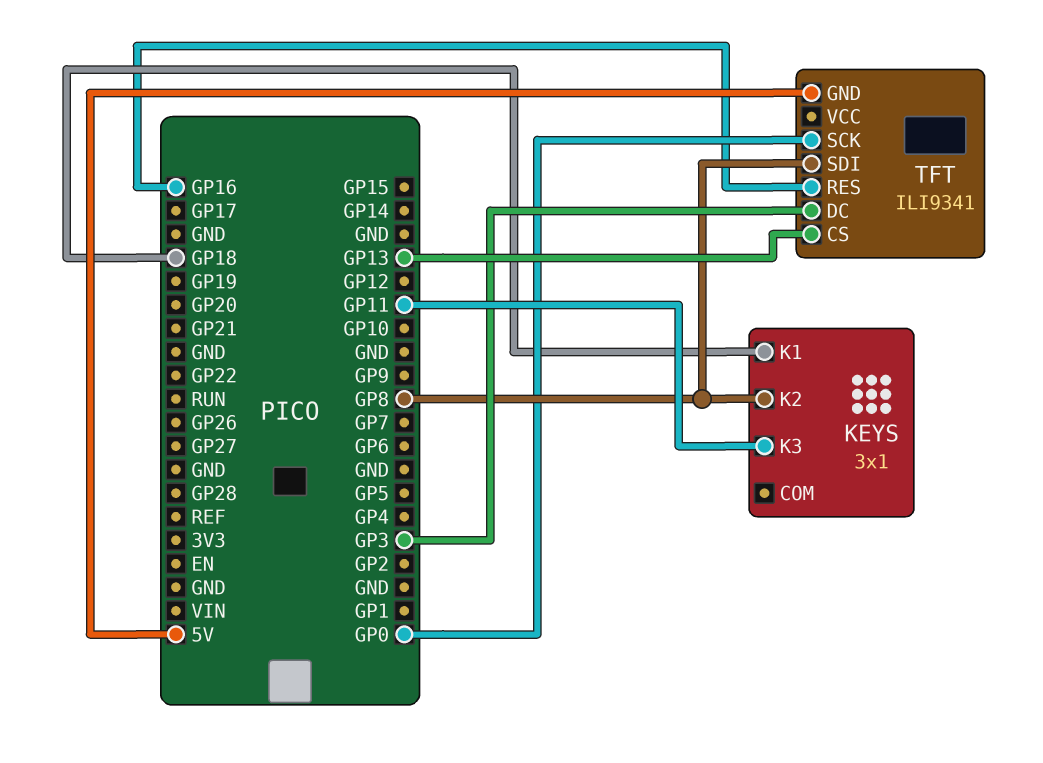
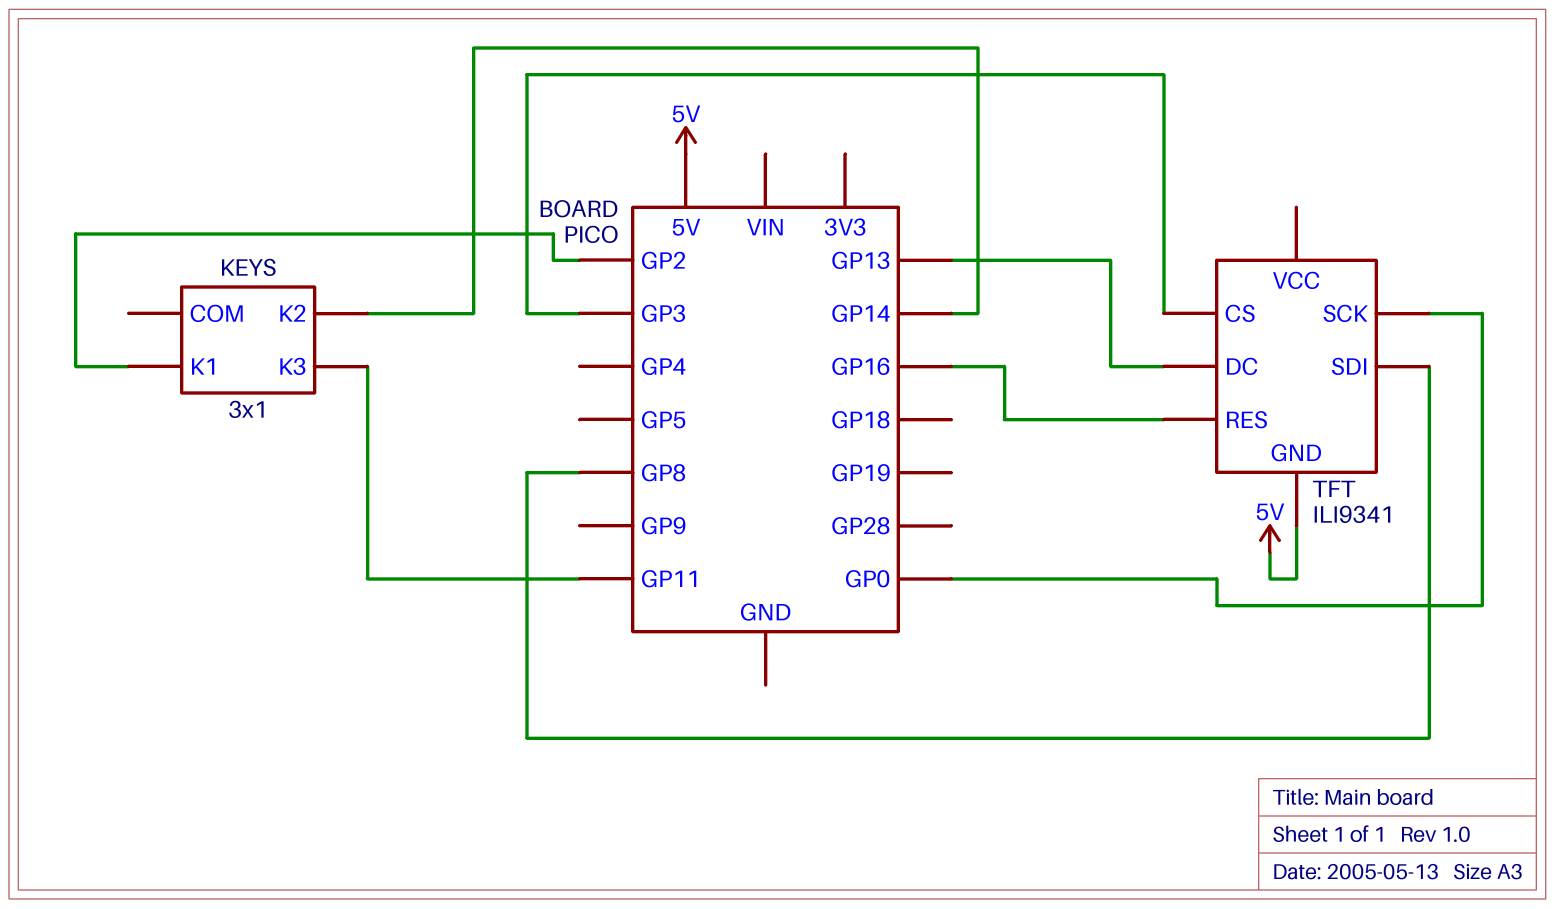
KEYS pin K1: GP18 -> GP2
KEYS pin K2: GP8 -> GP14
TFT pin CS: GP13 -> GP3
TFT pin DC: GP3 -> GP13

